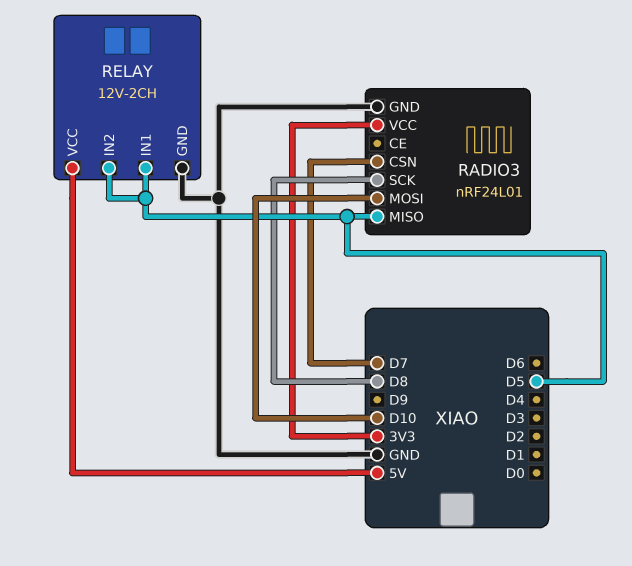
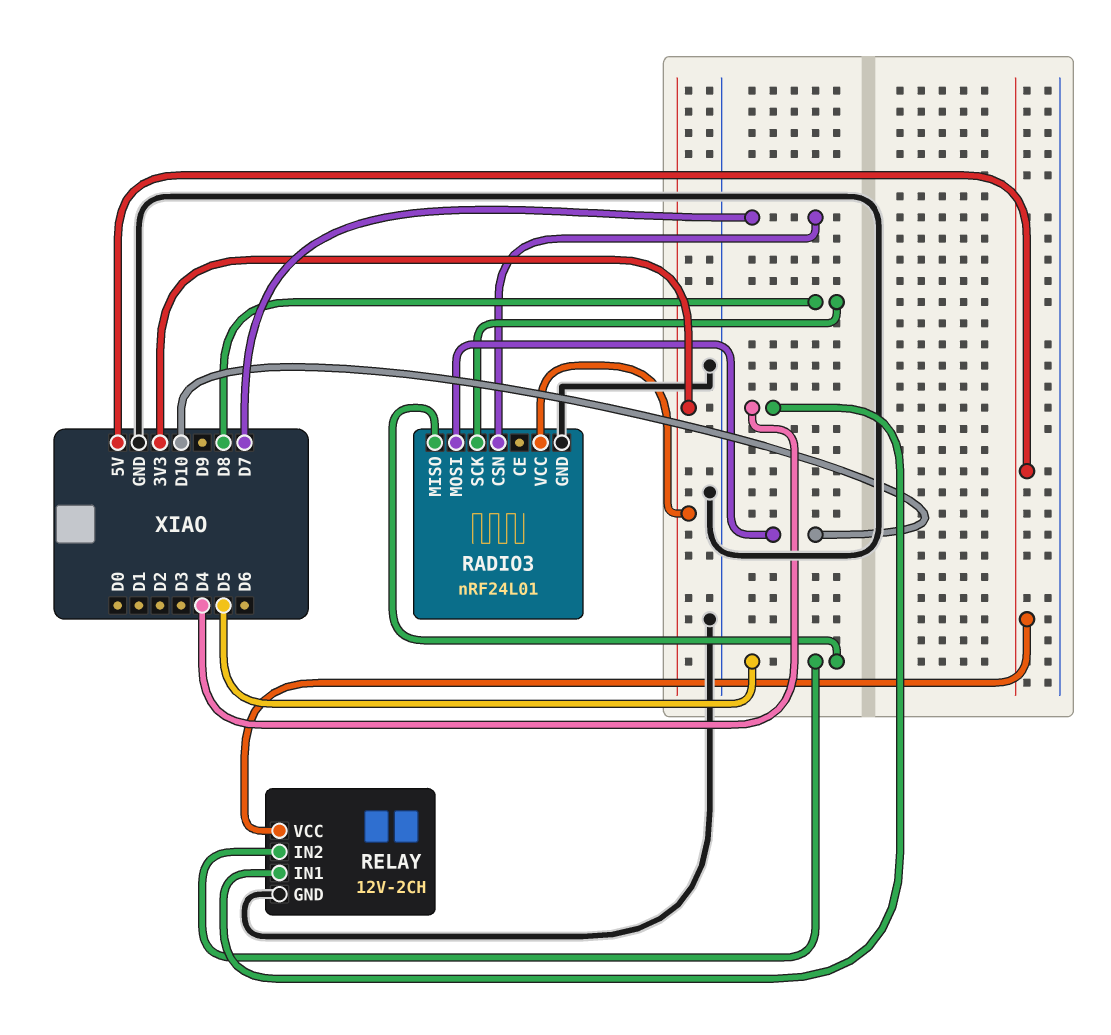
RELAY pin IN1: D5 -> D4

